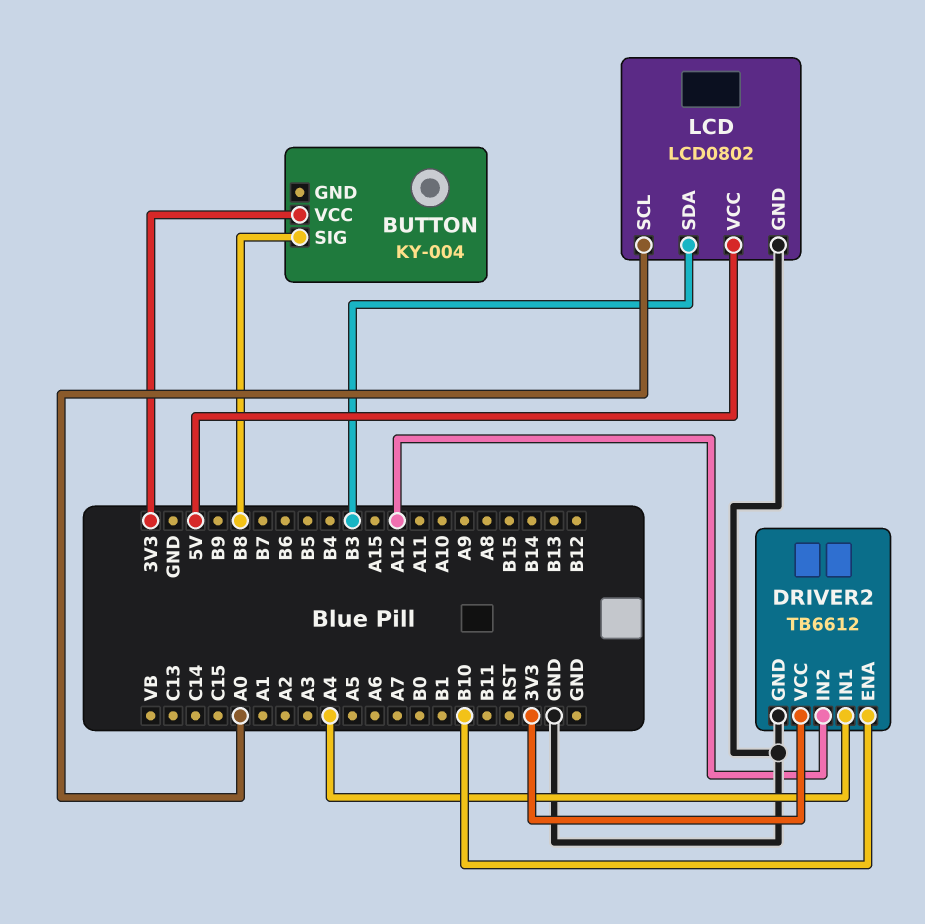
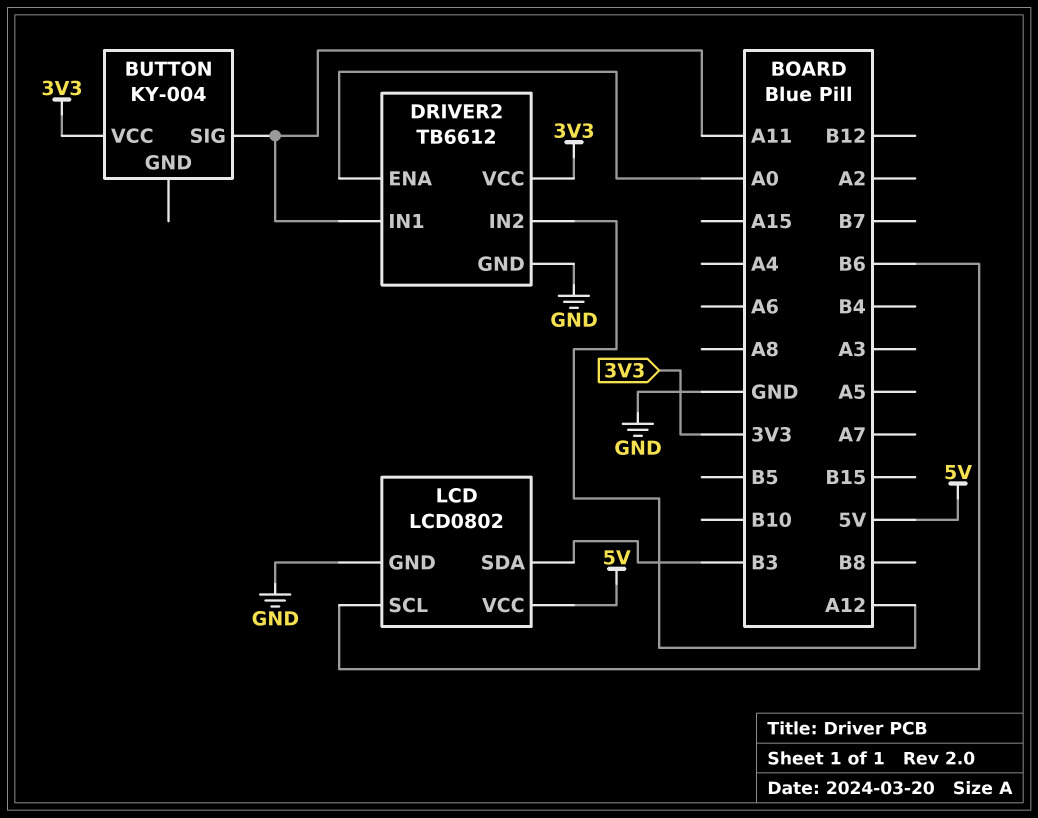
BUTTON pin SIG: B8 -> A11
DRIVER2 pin ENA: B10 -> A0
DRIVER2 pin IN1: A4 -> A11
LCD pin SCL: A0 -> B6

